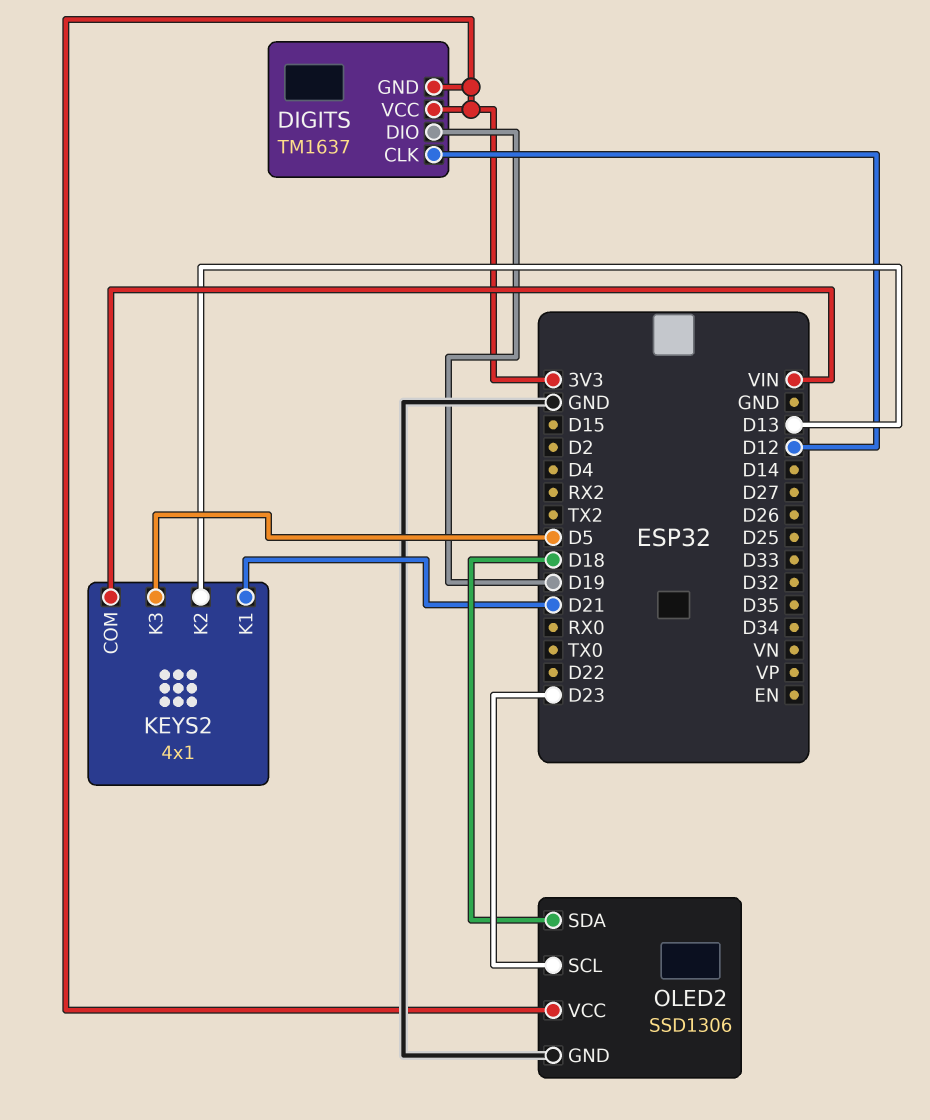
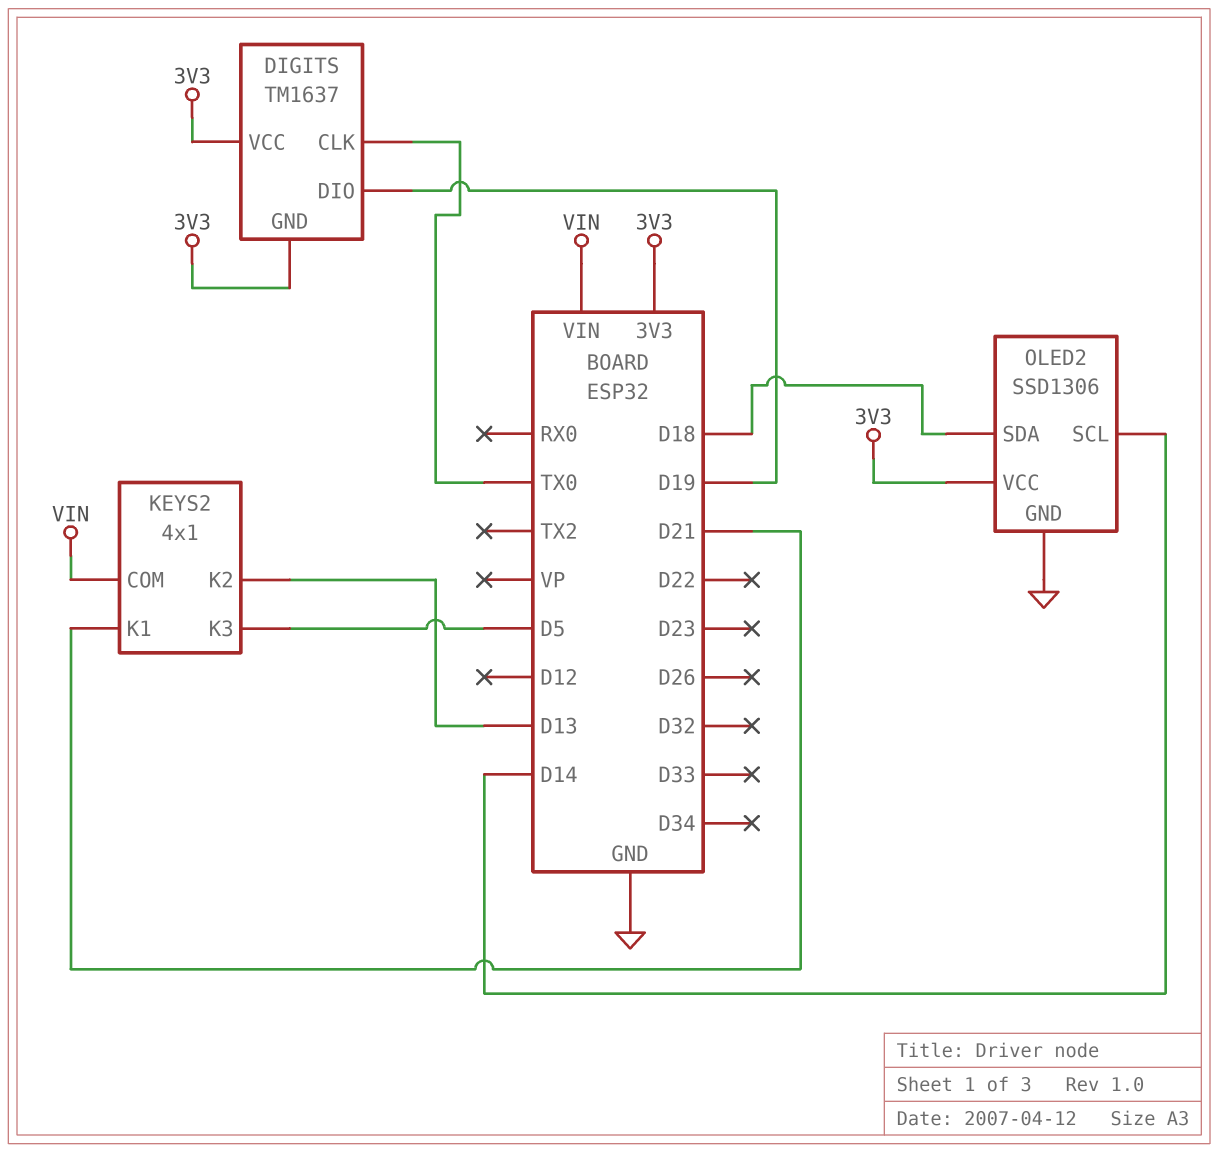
DIGITS pin CLK: D12 -> TX0
OLED2 pin SCL: D23 -> D14

